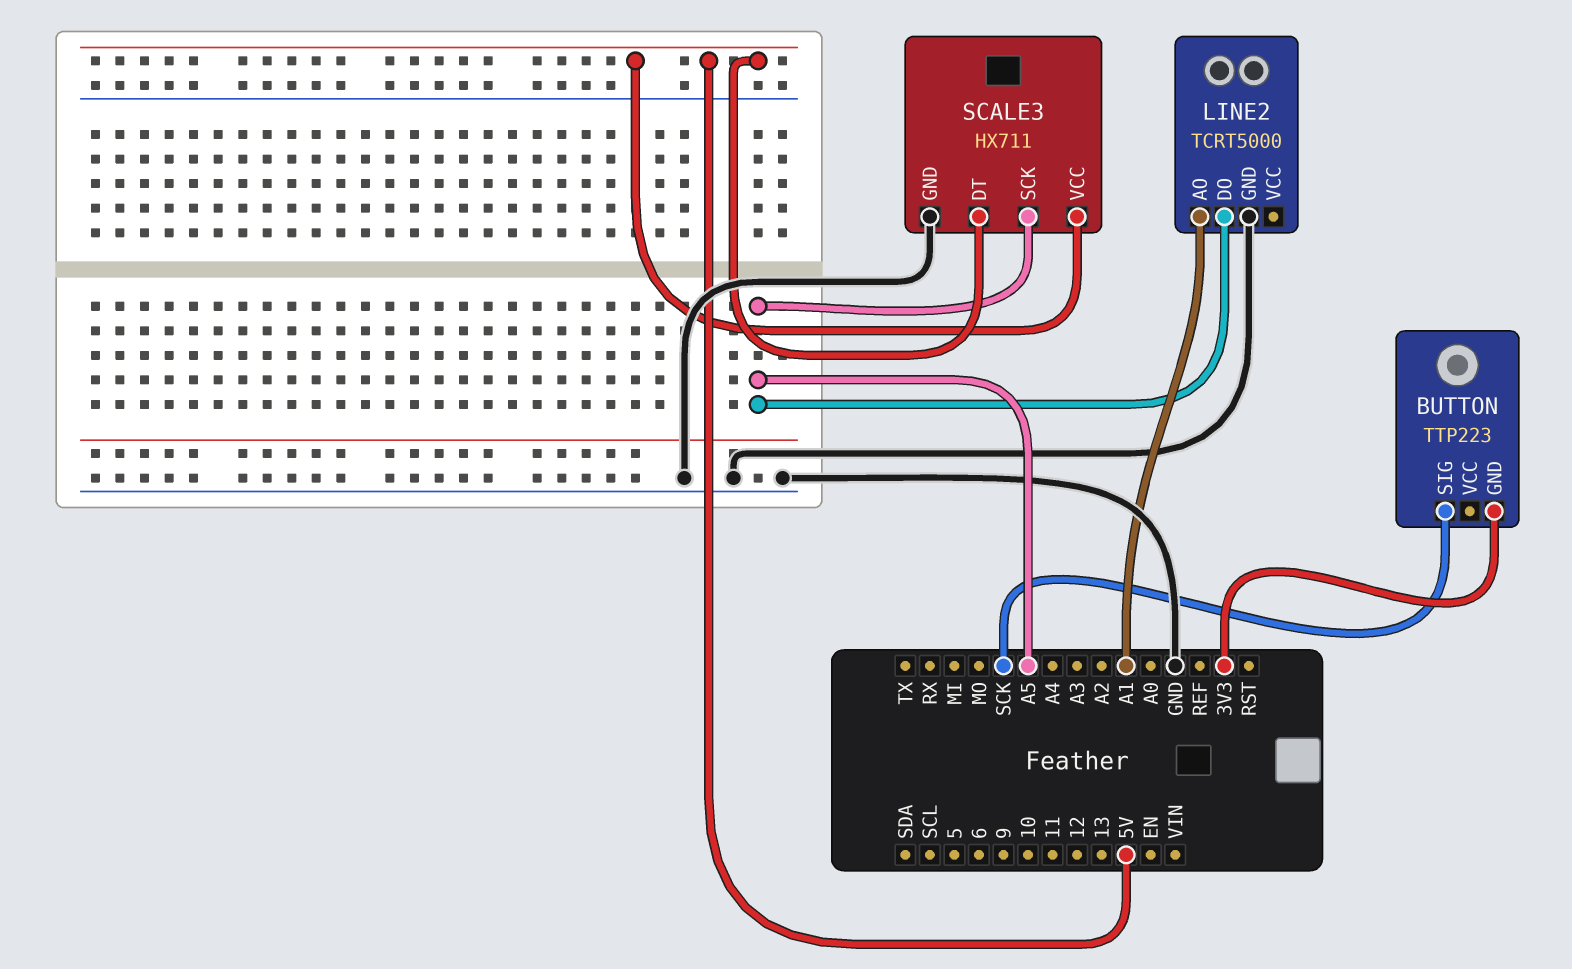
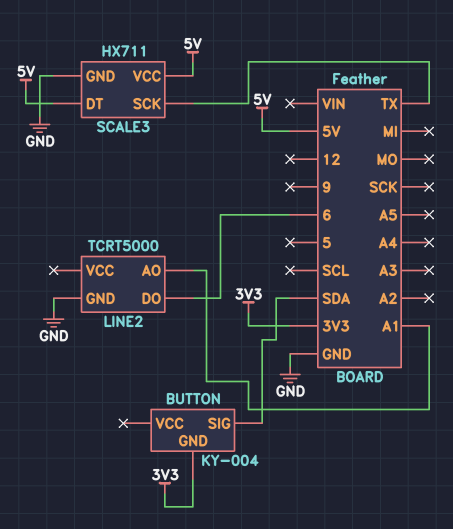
BUTTON: TTP223 -> KY-004
BUTTON pin SIG: SCK -> SDA
LINE2 pin DO: A5 -> 6
SCALE3 pin SCK: A5 -> TX

